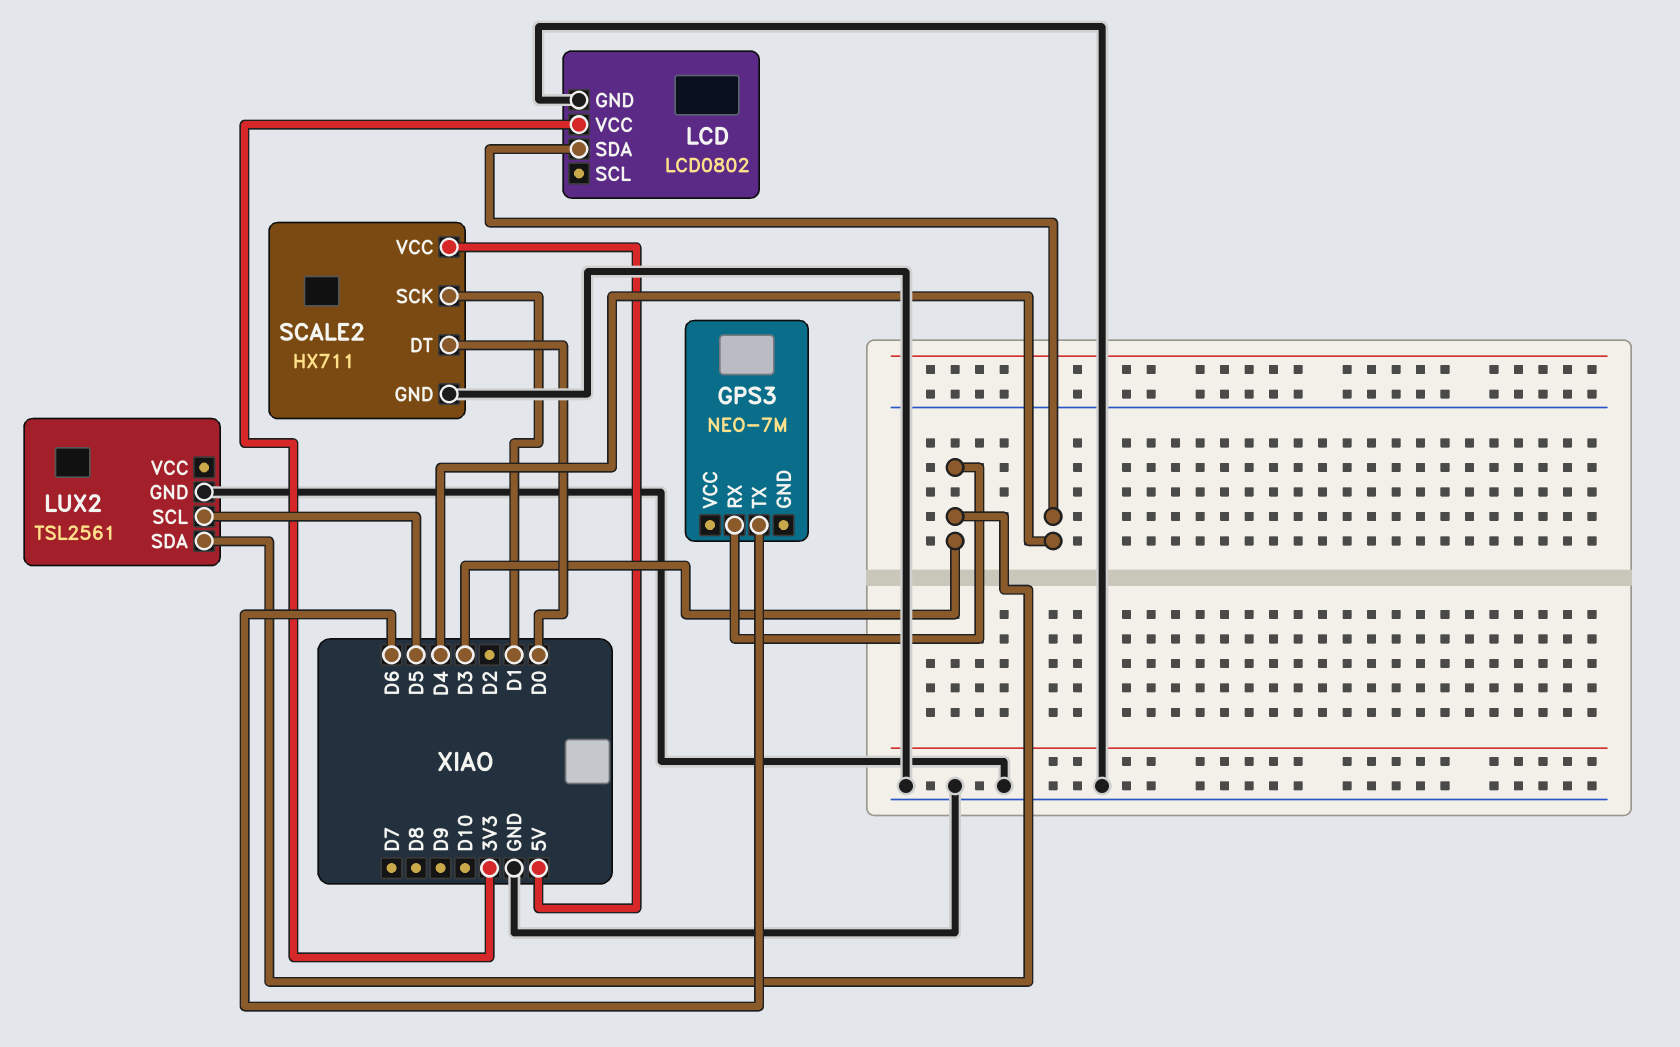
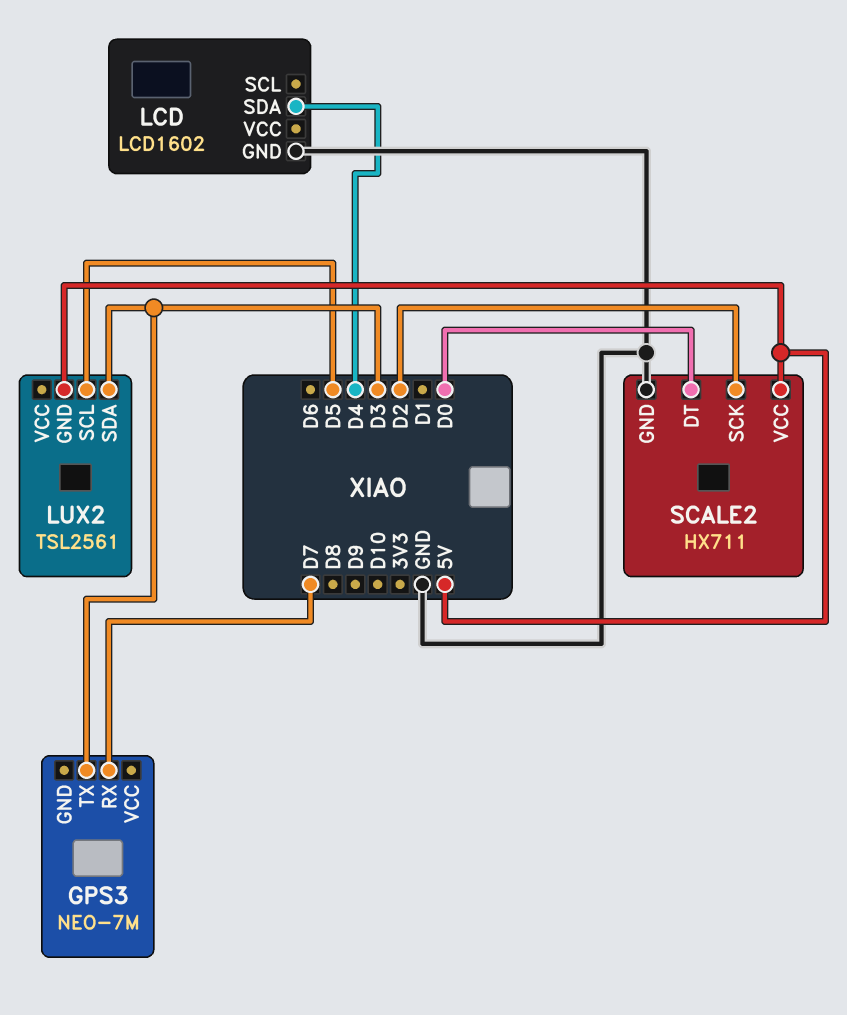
GPS3 pin RX: D3 -> D7
GPS3 pin TX: D6 -> D3
LCD: LCD0802 -> LCD1602
LCD pin VCC: 3V3 -> none
LUX2 pin GND: GND -> 5V
SCALE2 pin SCK: D1 -> D2

